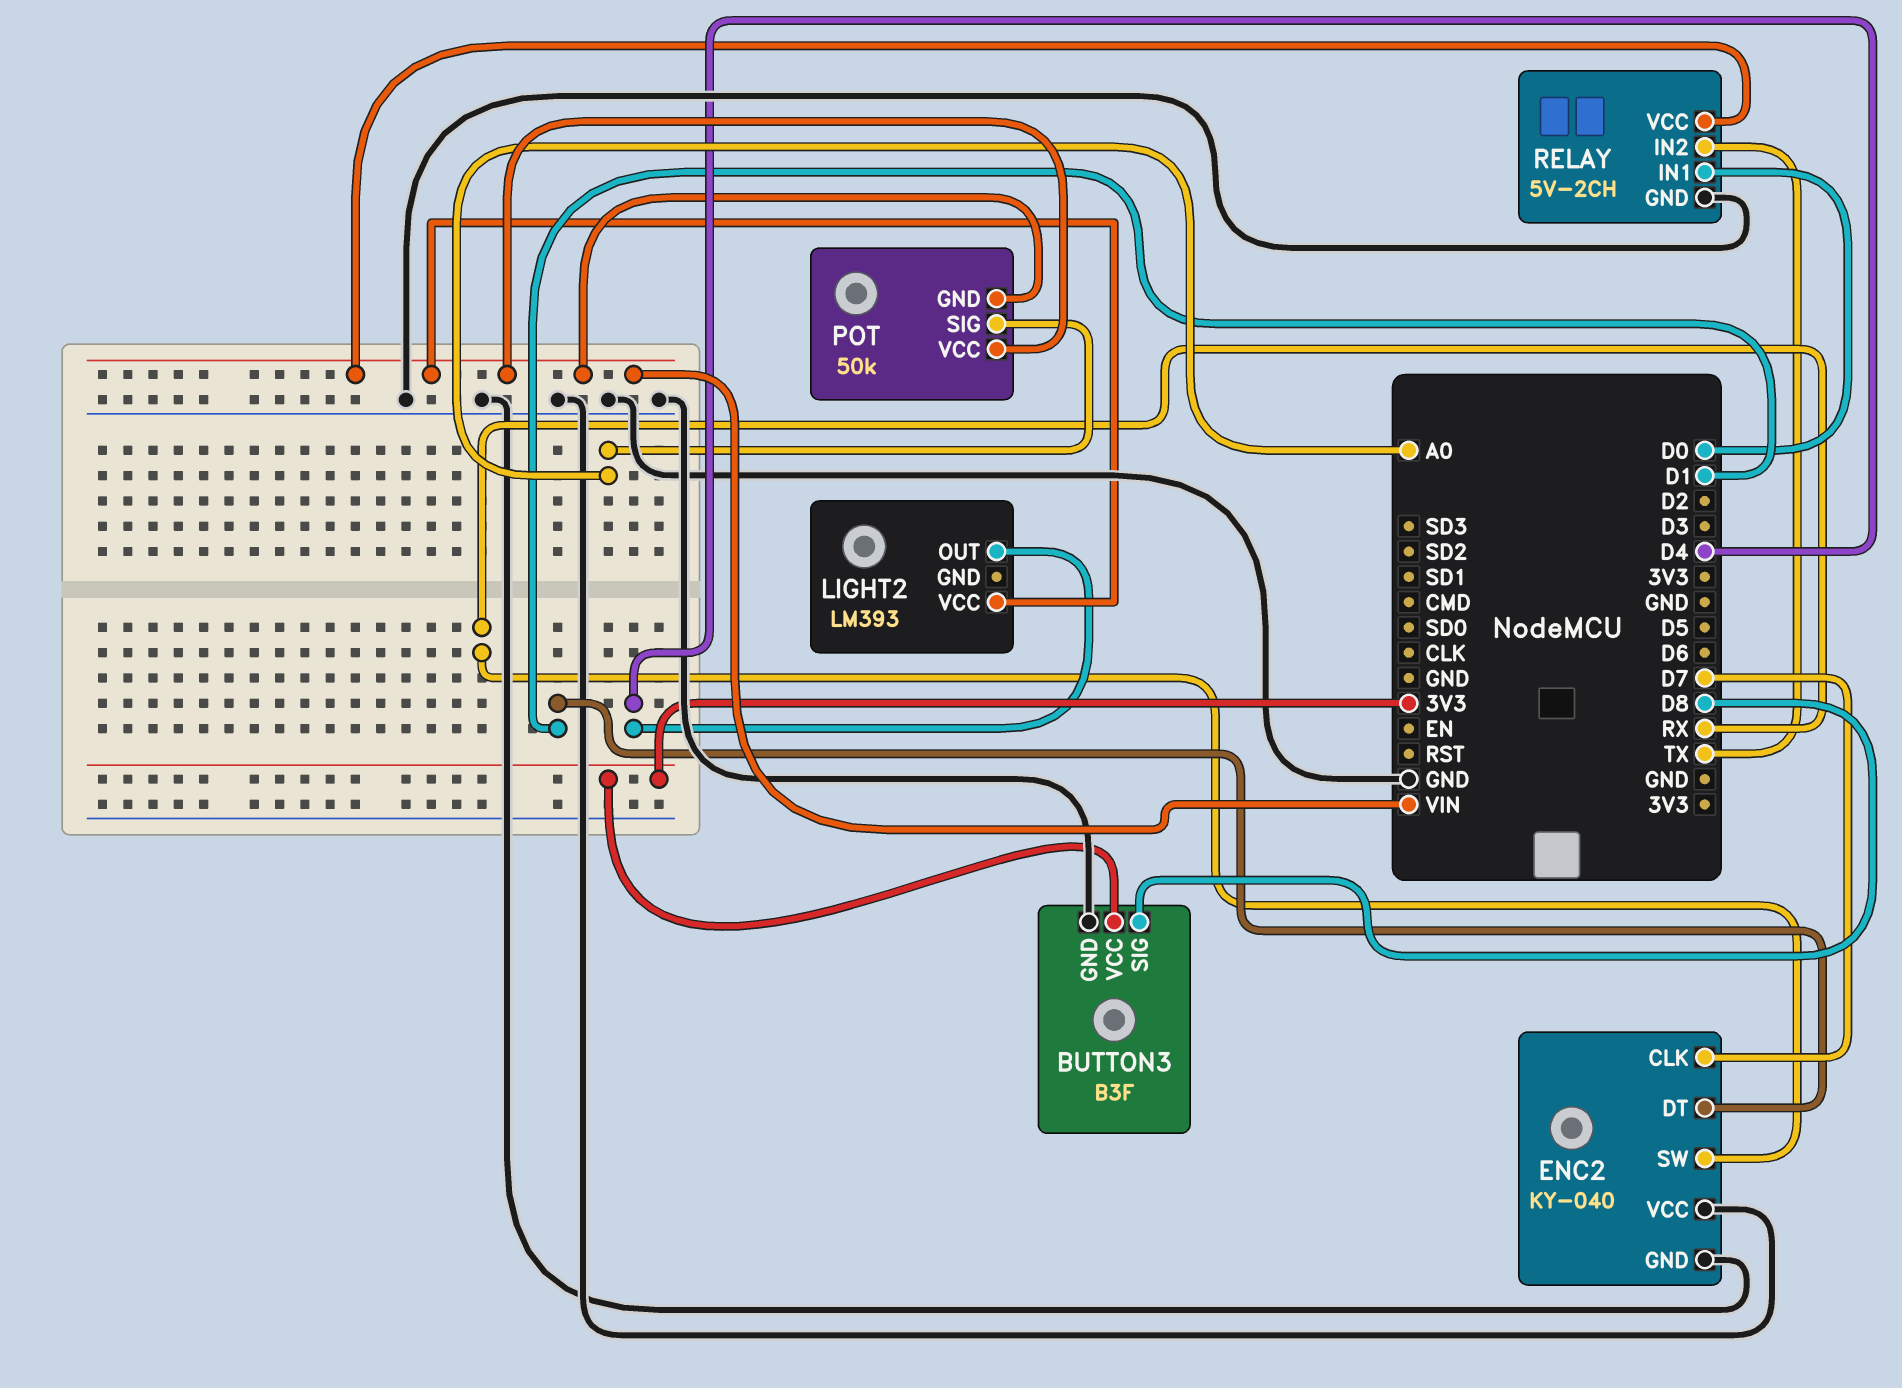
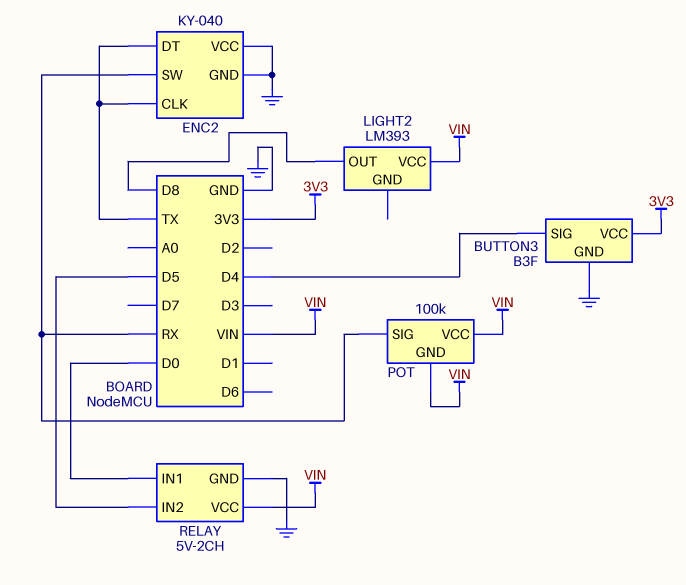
BUTTON3 pin SIG: D8 -> D4
ENC2 pin CLK: D7 -> TX
ENC2 pin DT: D1 -> TX
LIGHT2 pin OUT: D4 -> D8
POT: 50k -> 100k
POT pin SIG: A0 -> RX
RELAY pin IN2: TX -> D5

